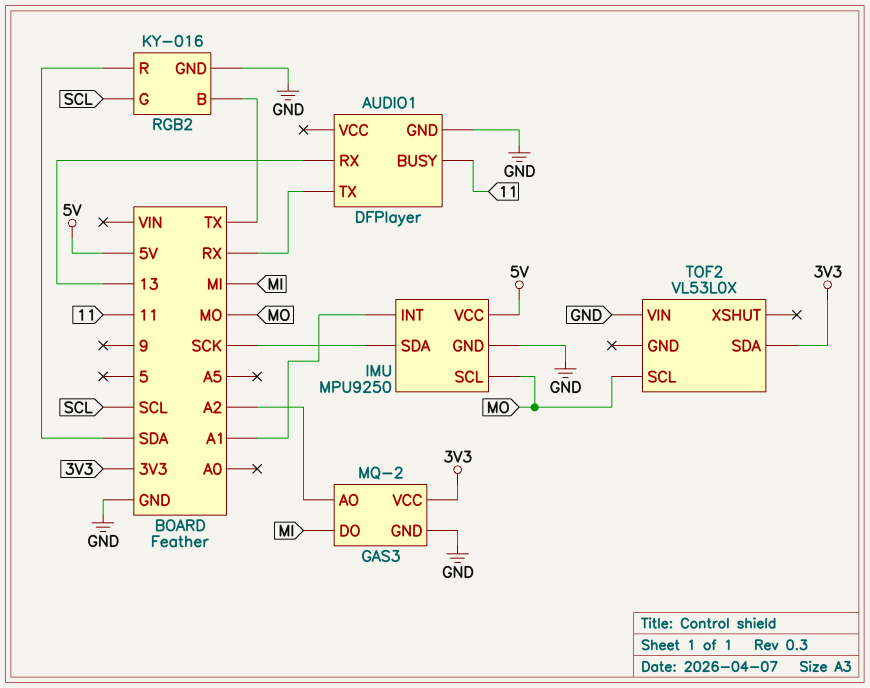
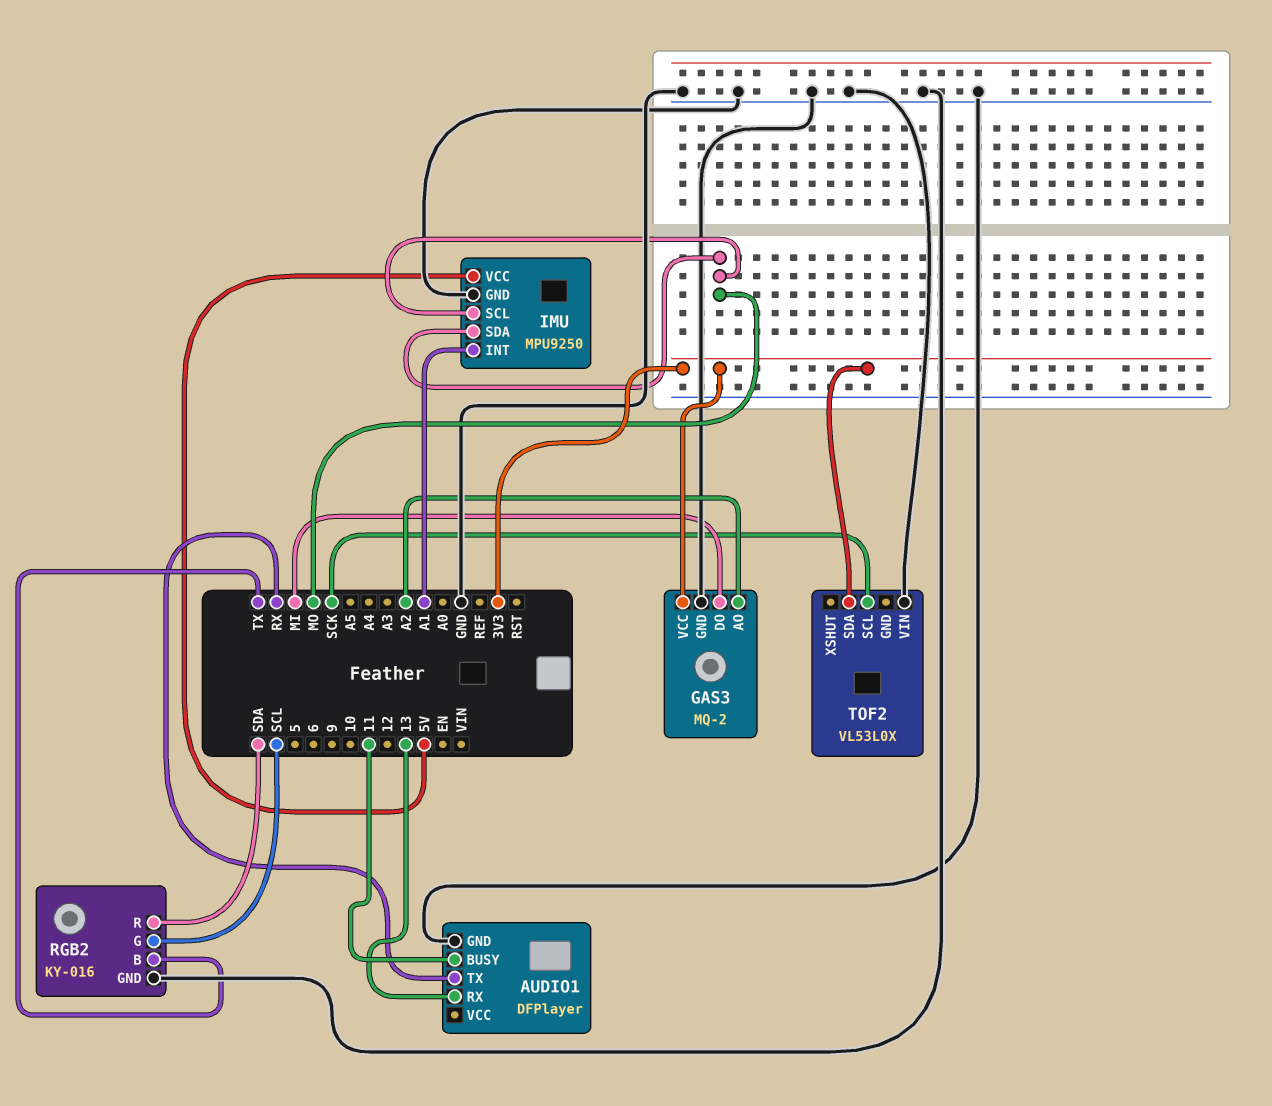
IMU pin SDA: SCK -> MO
TOF2 pin SCL: MO -> SCK

